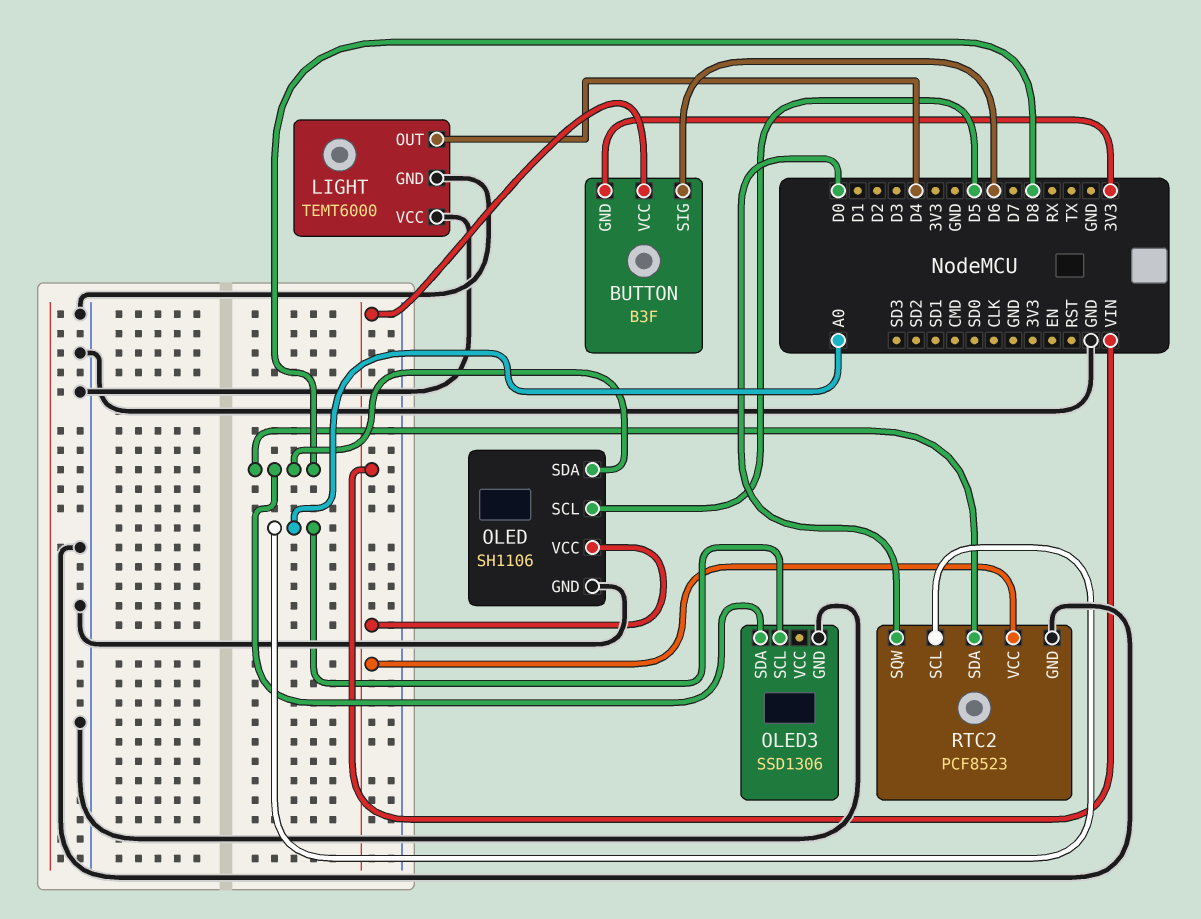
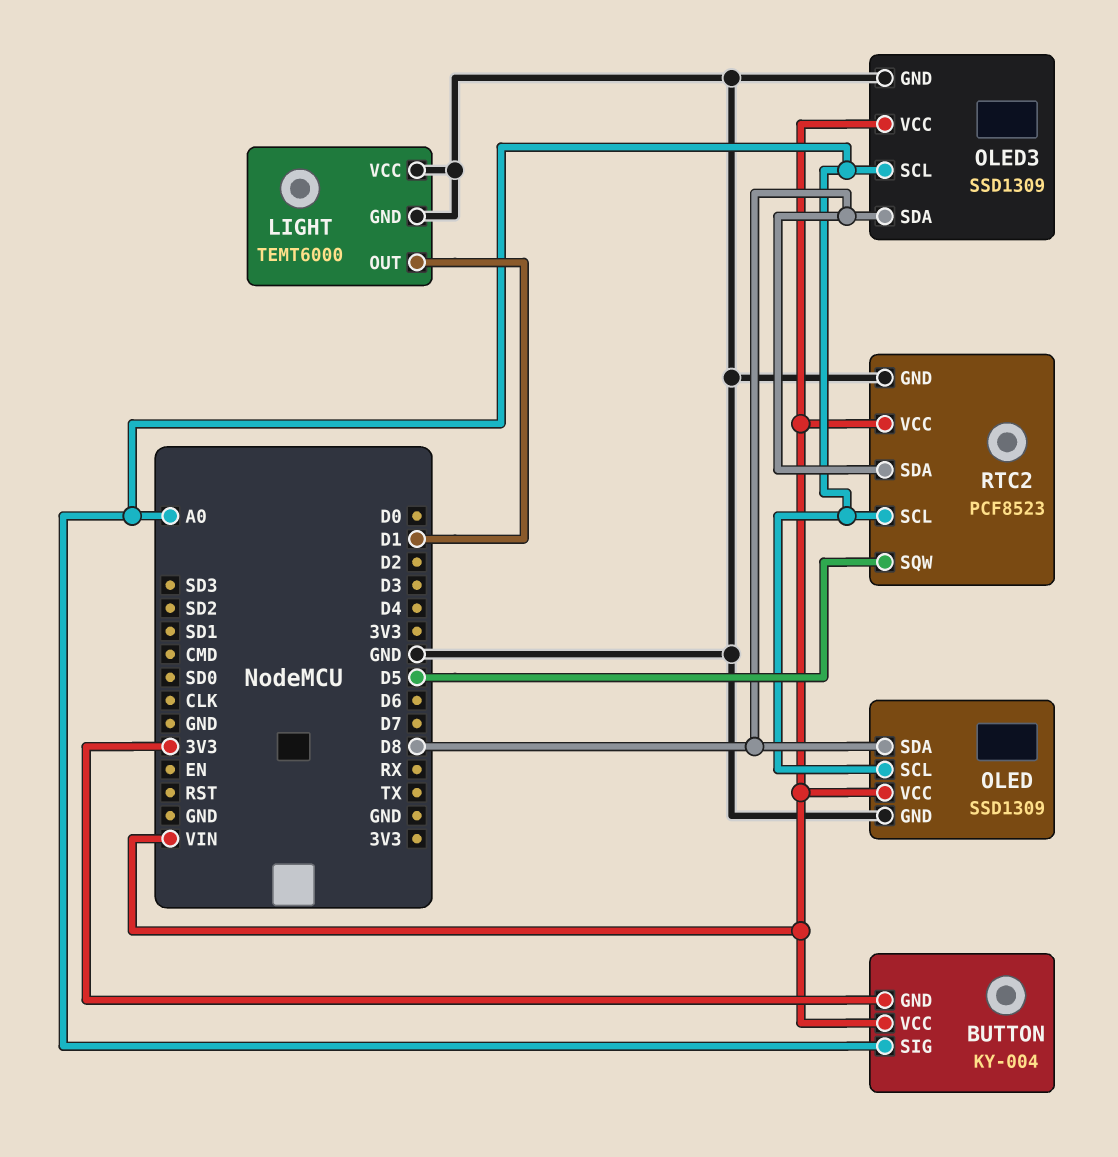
BUTTON: B3F -> KY-004
BUTTON pin SIG: D6 -> A0
LIGHT pin OUT: D4 -> D1
OLED: SH1106 -> SSD1309
OLED pin SCL: D5 -> A0
OLED3: SSD1306 -> SSD1309
OLED3 pin VCC: none -> VIN
RTC2 pin SQW: D0 -> D5

